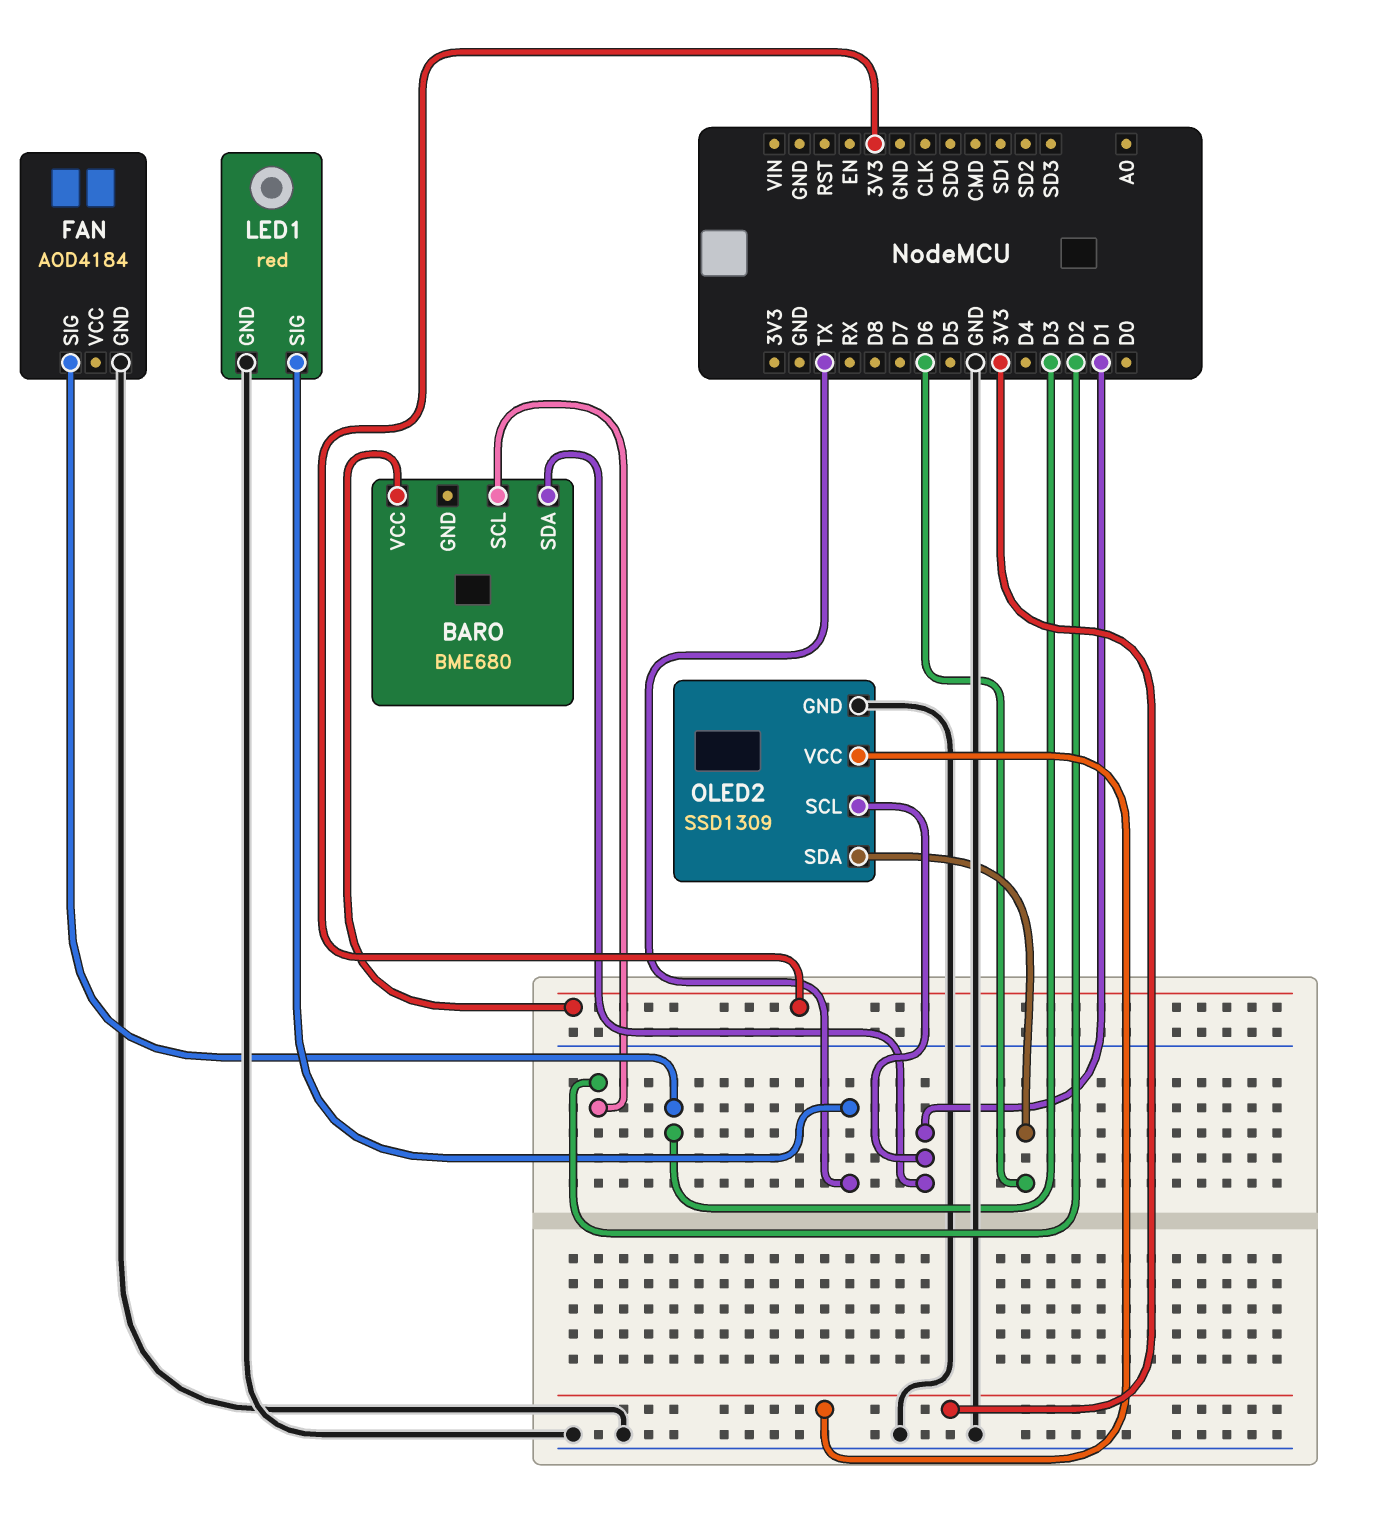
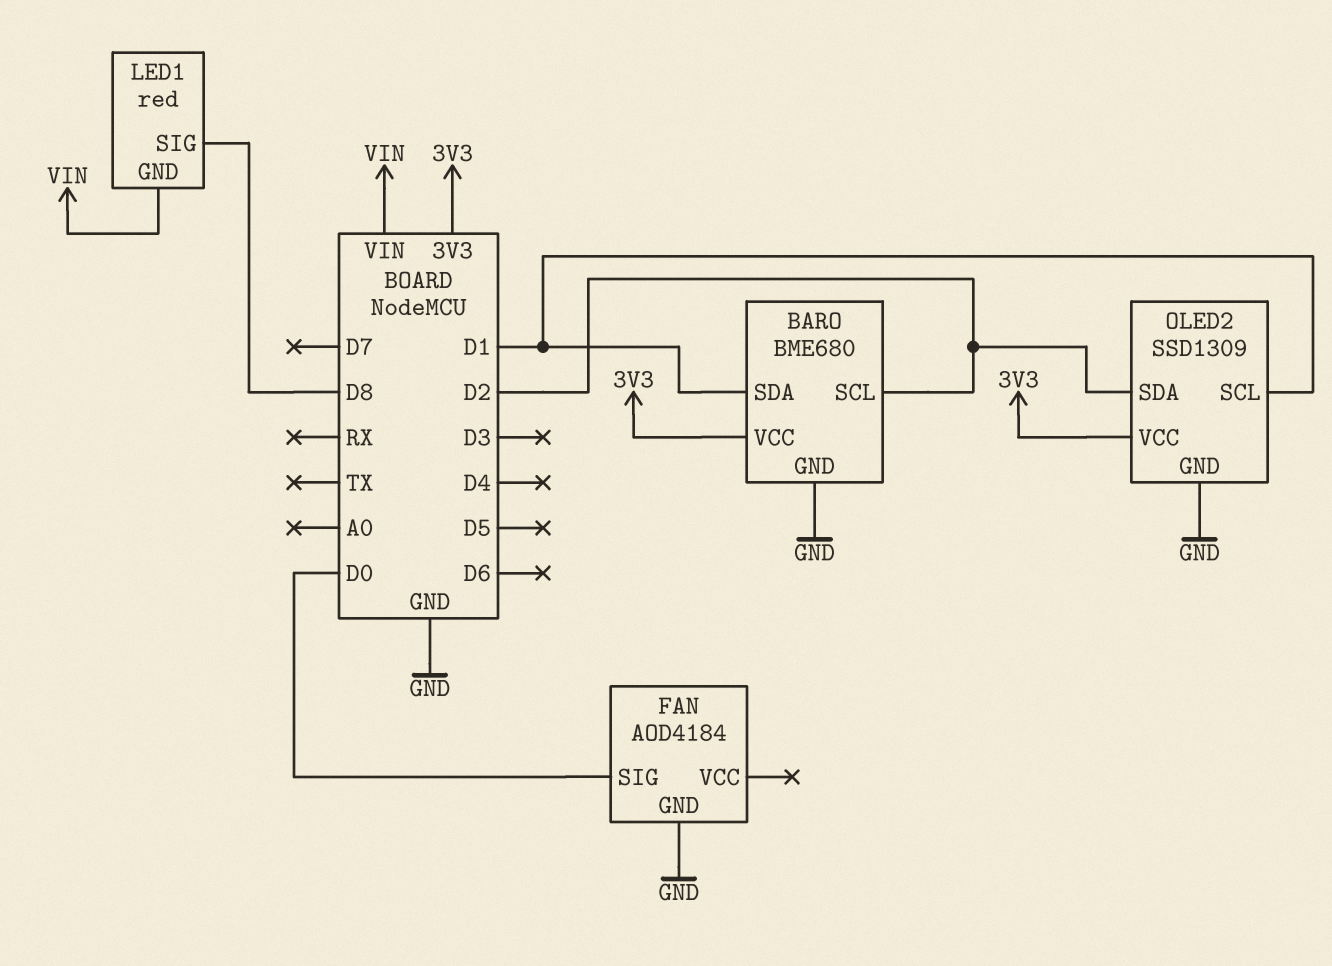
BARO pin GND: none -> GND
FAN pin SIG: D3 -> D0
LED1 pin GND: GND -> VIN
LED1 pin SIG: TX -> D8
OLED2 pin SDA: D6 -> D2

